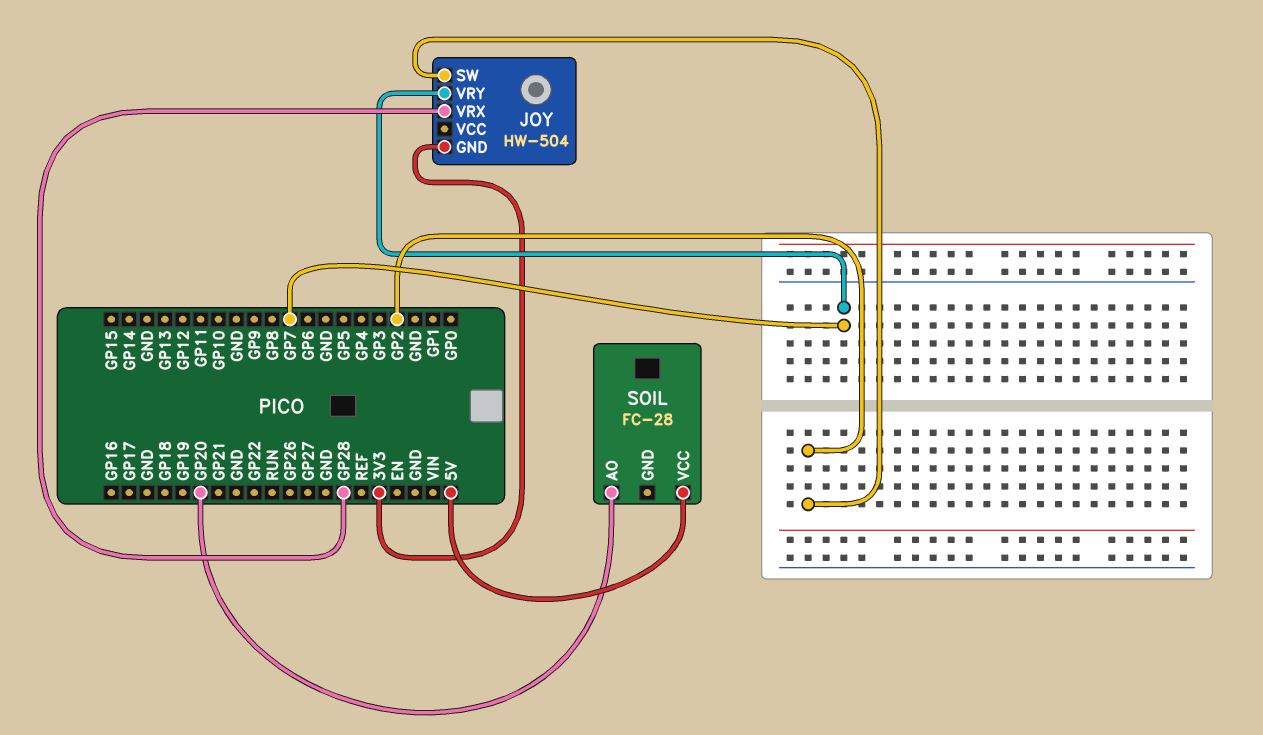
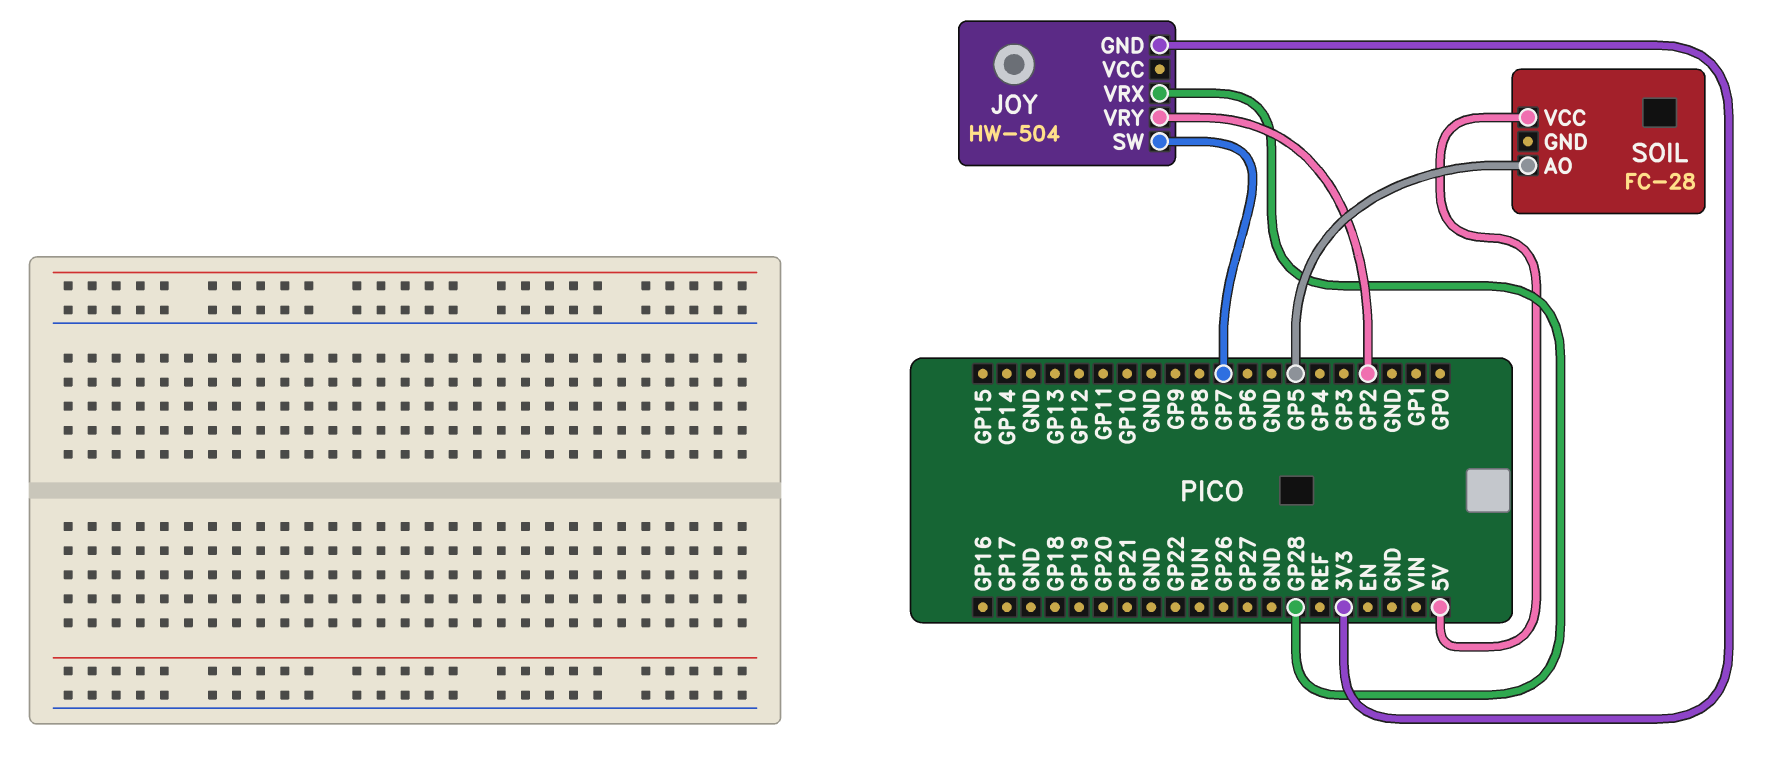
JOY pin SW: GP2 -> GP7
JOY pin VRY: GP7 -> GP2
SOIL pin AO: GP20 -> GP5

